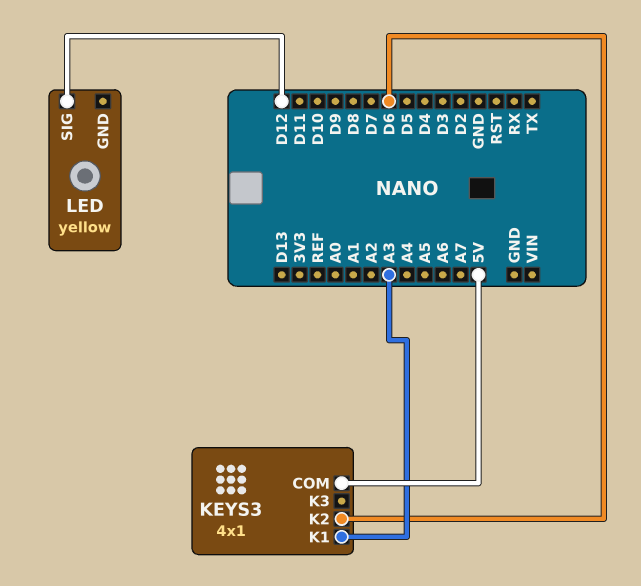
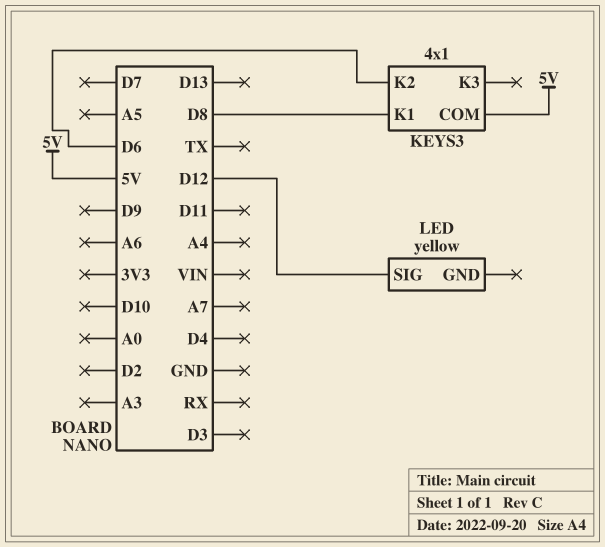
KEYS3 pin K1: A3 -> D8

